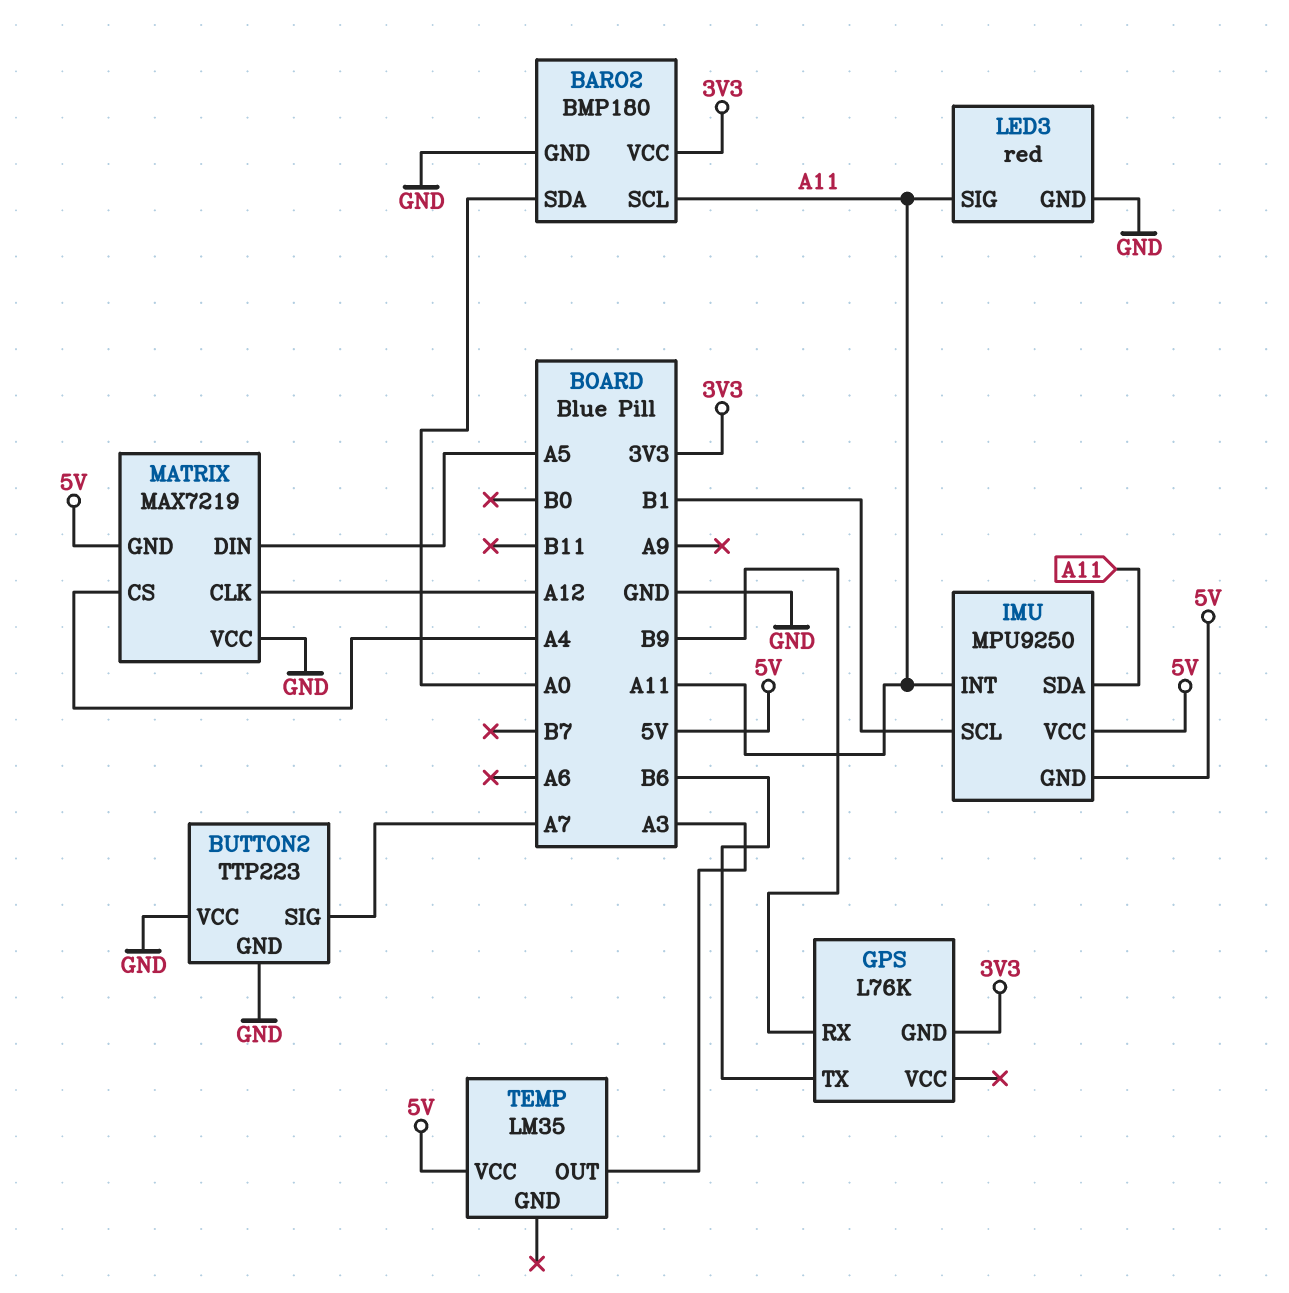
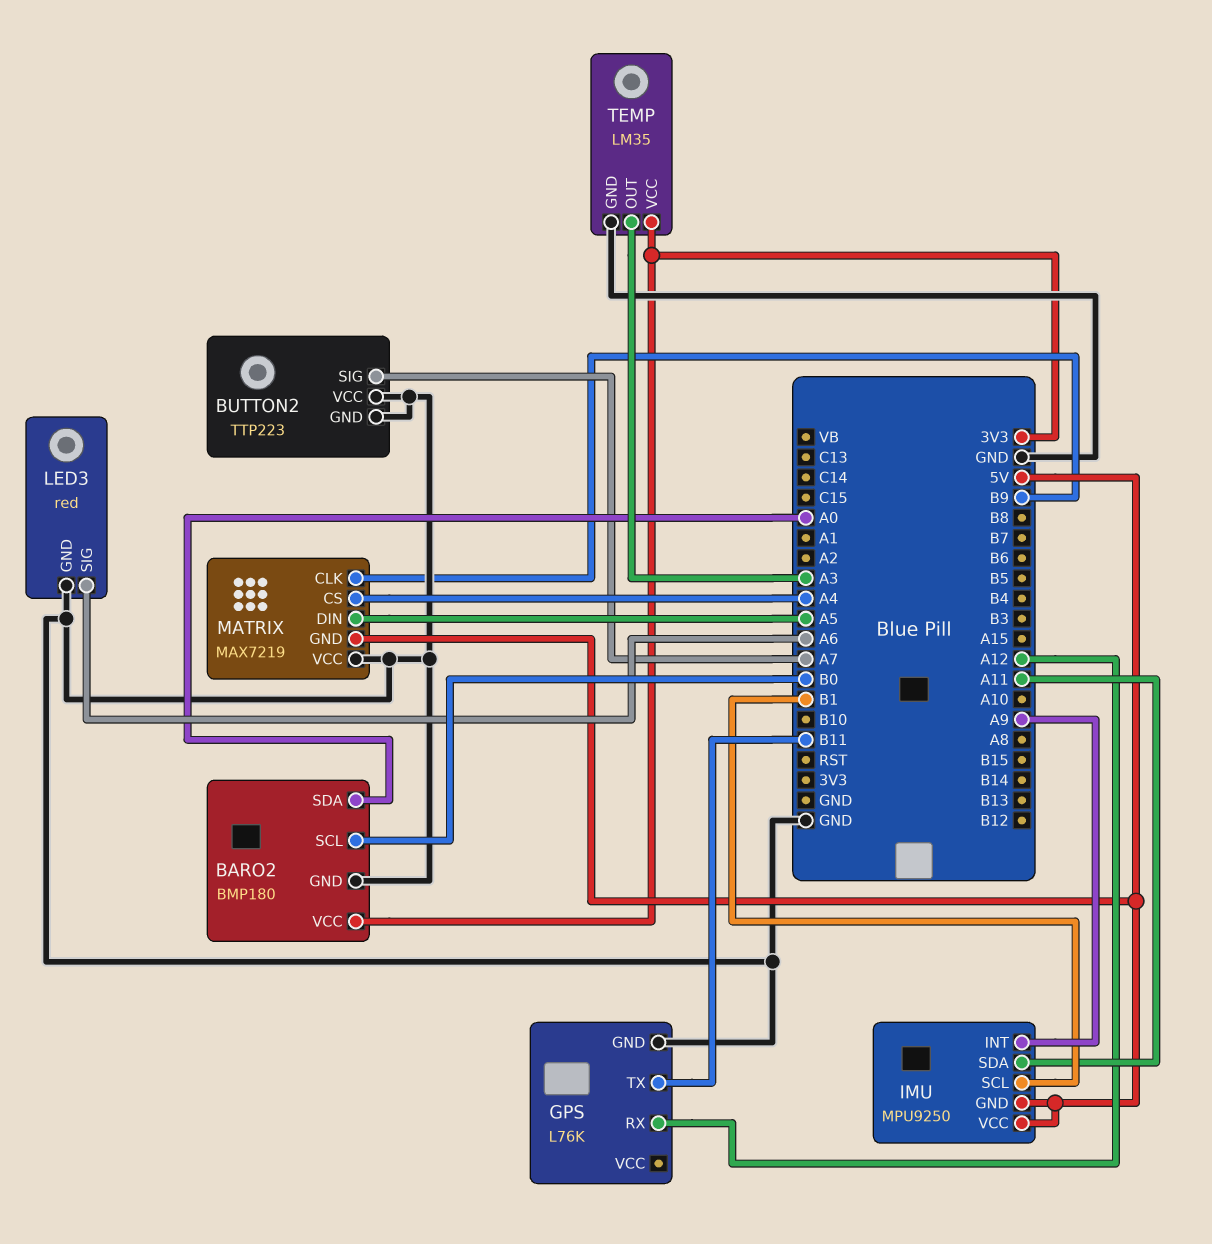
BARO2 pin SCL: A11 -> B0
GPS pin GND: 3V3 -> GND
GPS pin RX: B9 -> A12
GPS pin TX: B6 -> B11
IMU pin INT: A11 -> A9
LED3 pin SIG: A11 -> A6
MATRIX pin CLK: A12 -> B9
TEMP pin GND: none -> GND
TEMP pin VCC: 5V -> 3V3

